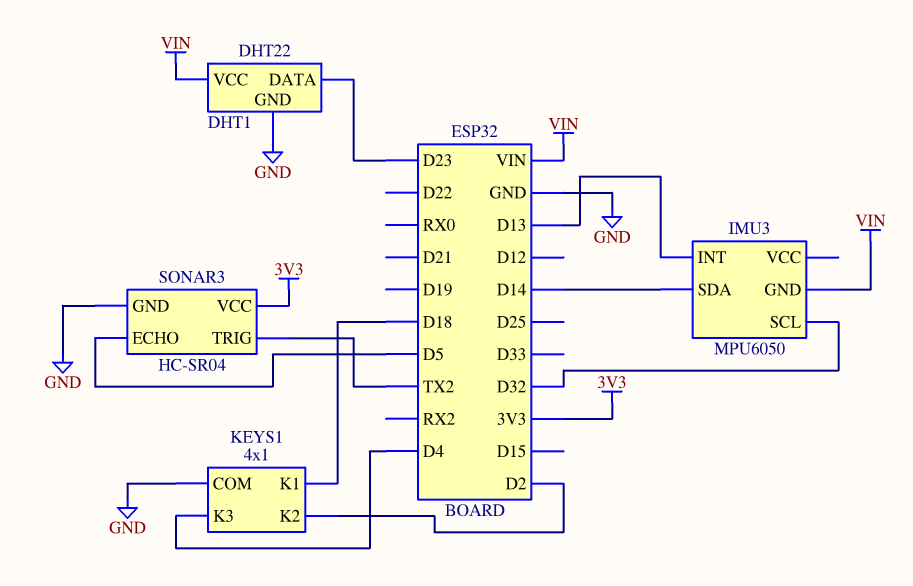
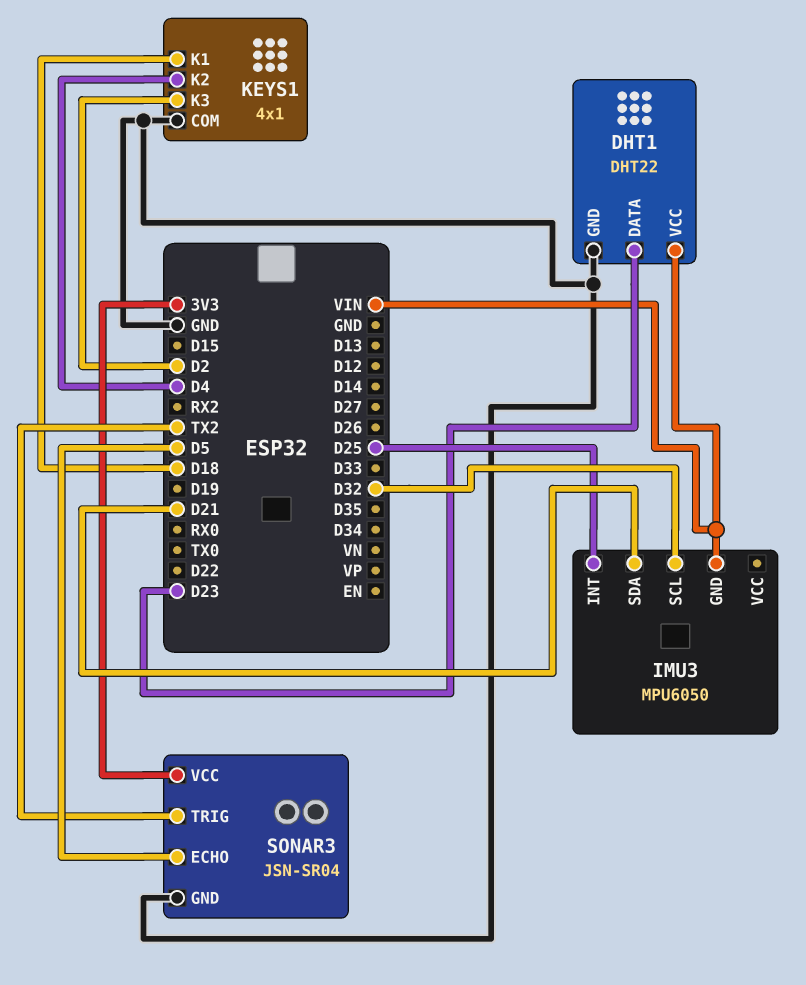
IMU3 pin INT: D13 -> D25
IMU3 pin SDA: D14 -> D21
KEYS1 pin K2: D2 -> D4
KEYS1 pin K3: D4 -> D2
SONAR3: HC-SR04 -> JSN-SR04

